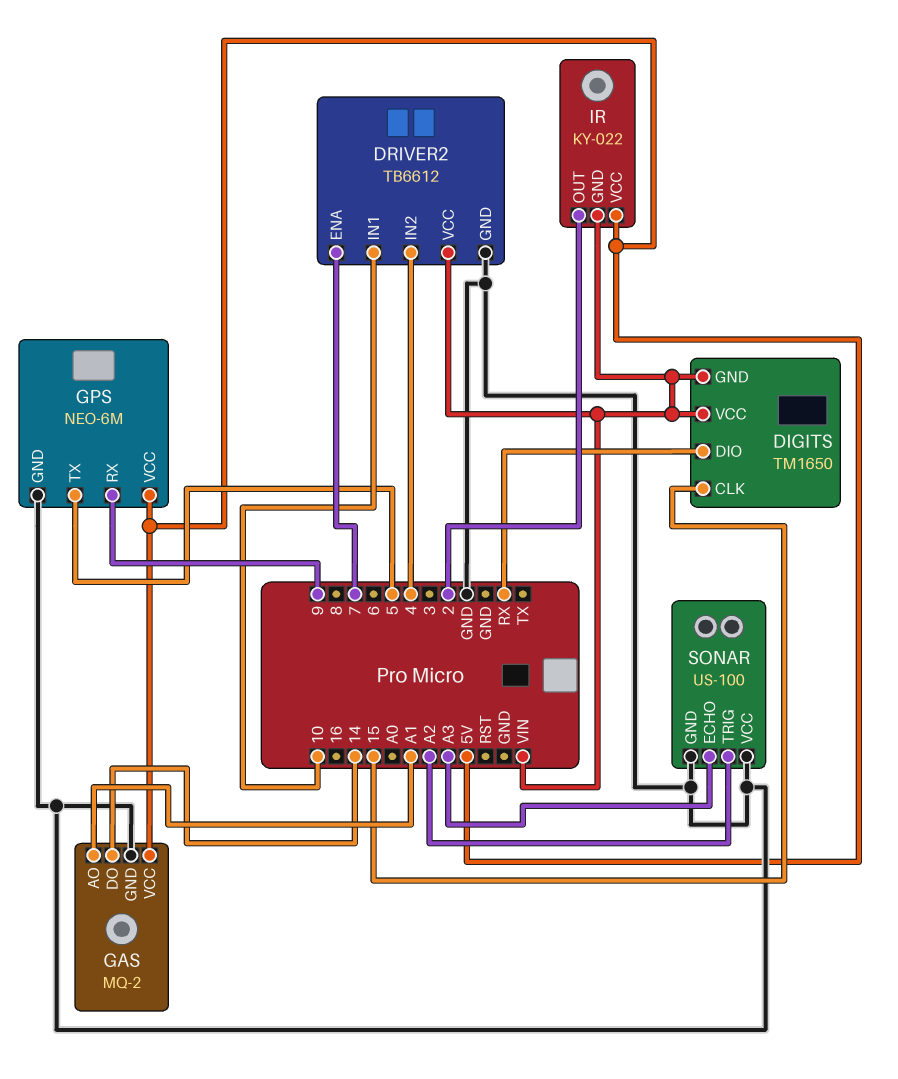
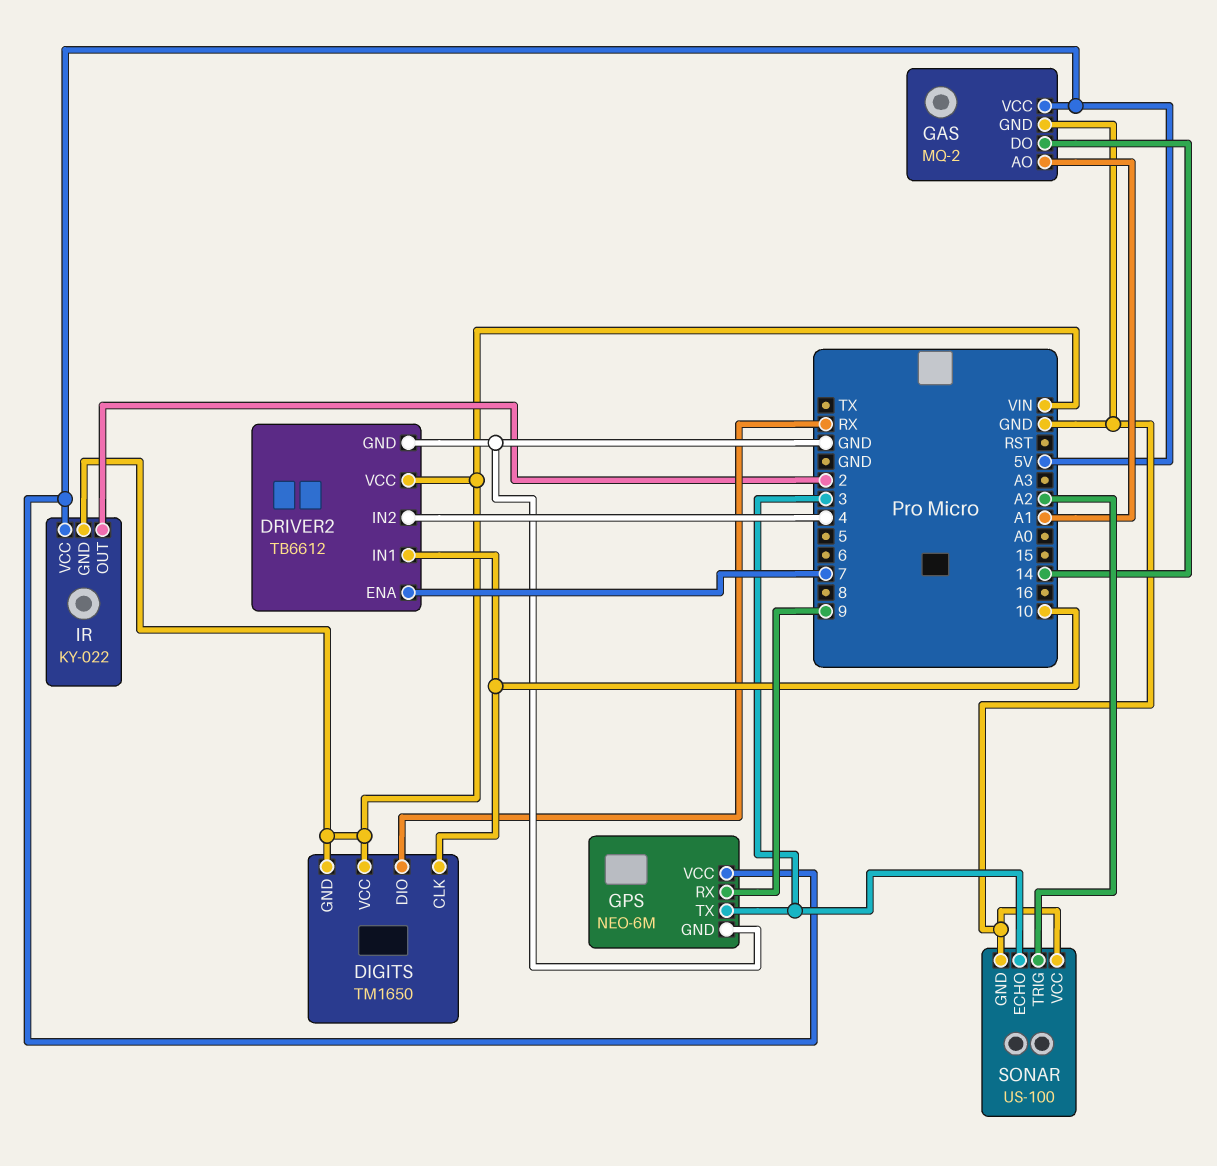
DIGITS pin CLK: 15 -> 10
GPS pin TX: 5 -> 3
SONAR pin ECHO: A3 -> 3

